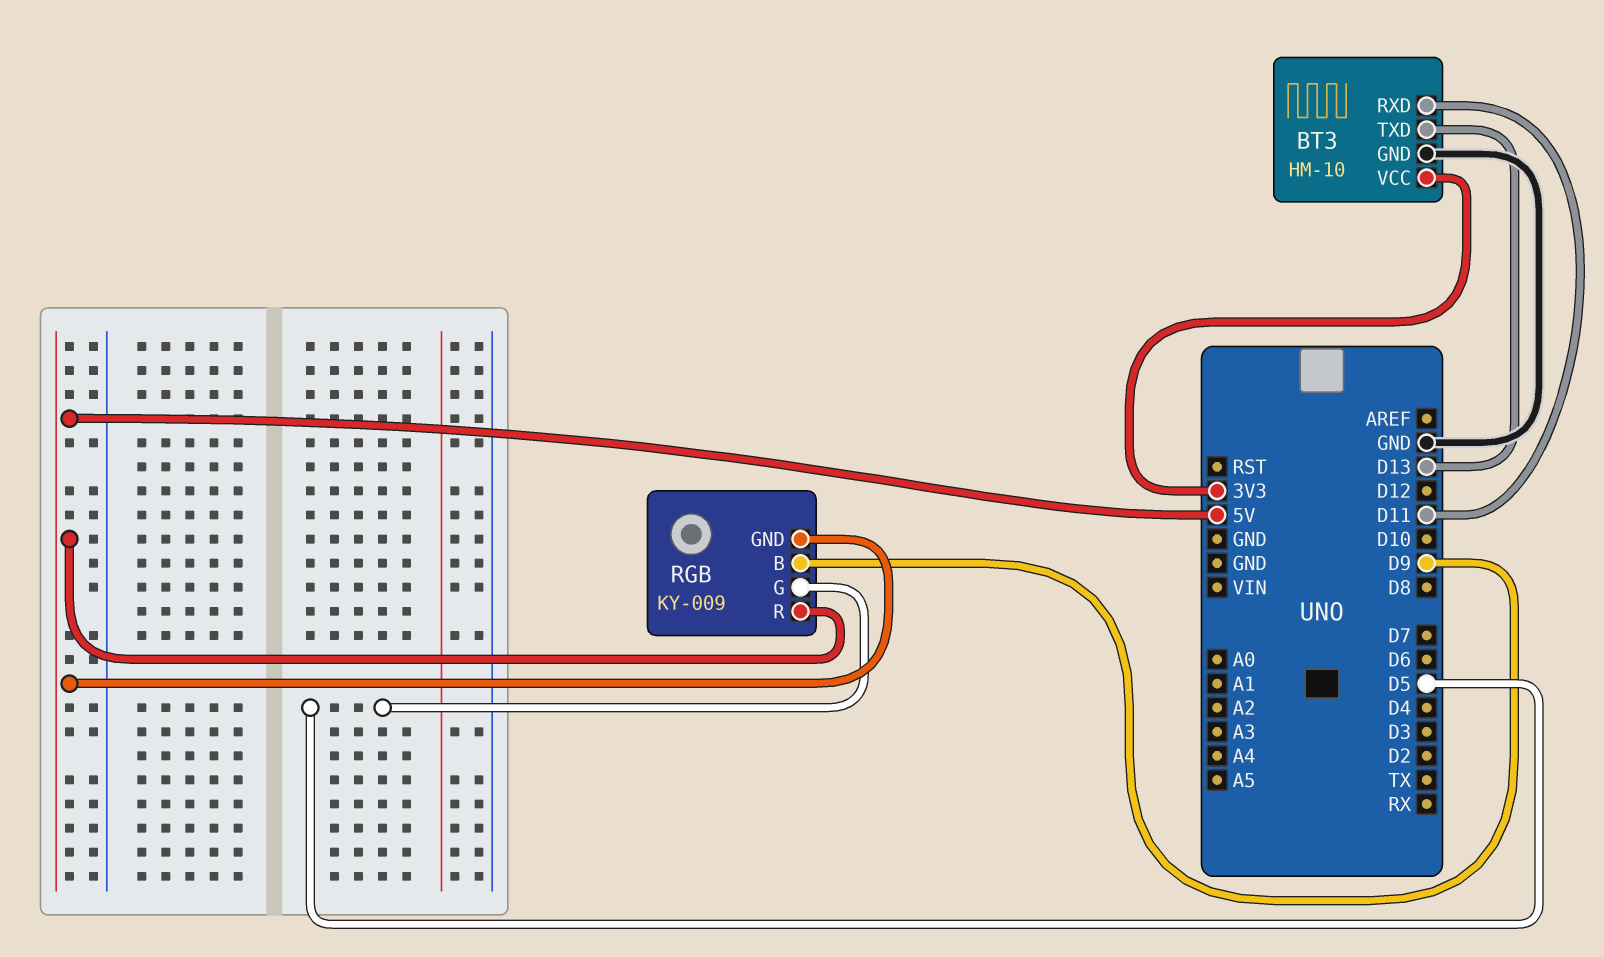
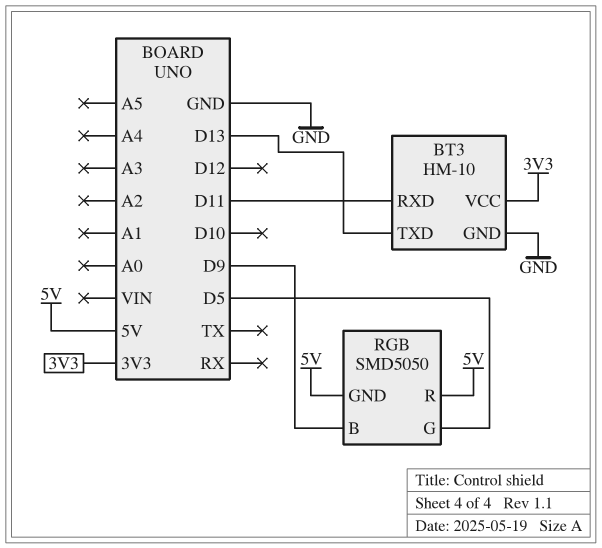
RGB: KY-009 -> SMD5050

